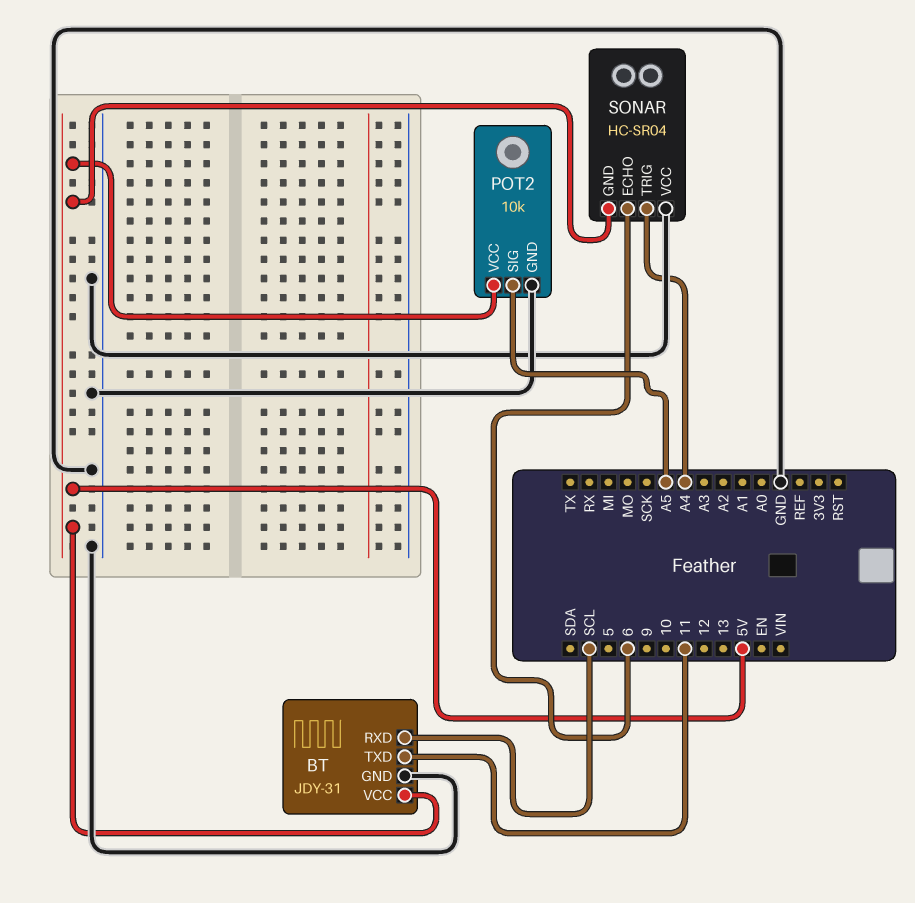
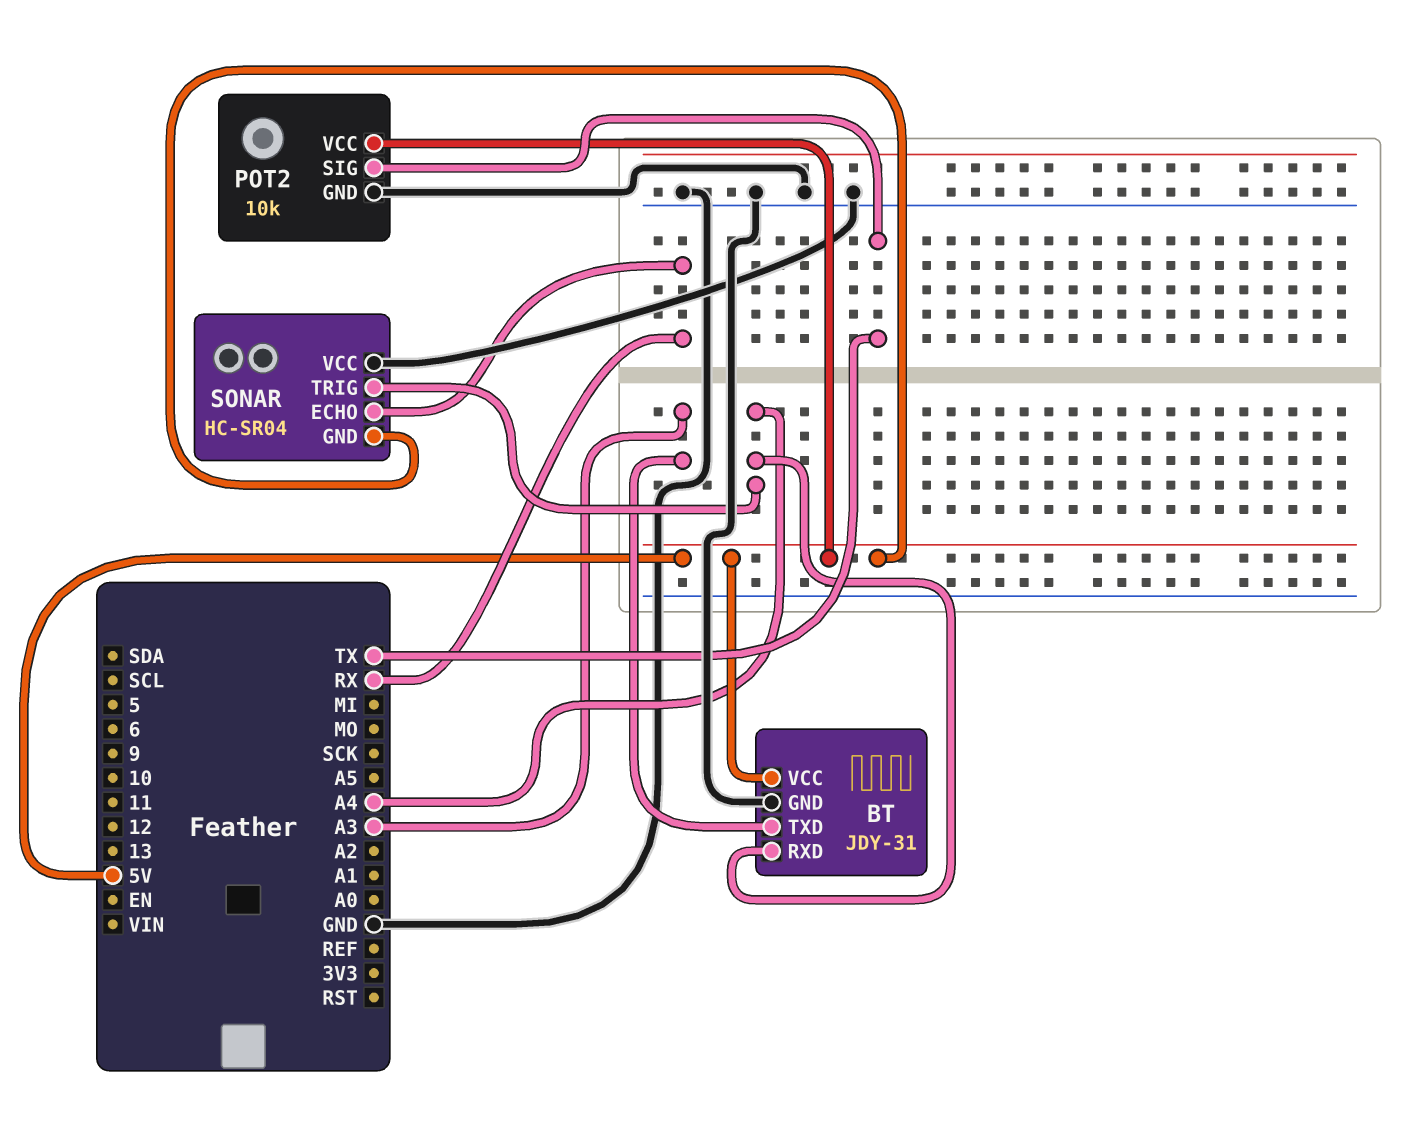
BT pin RXD: SCL -> A4
BT pin TXD: 11 -> A3
POT2 pin SIG: A5 -> TX
SONAR pin ECHO: 6 -> RX

